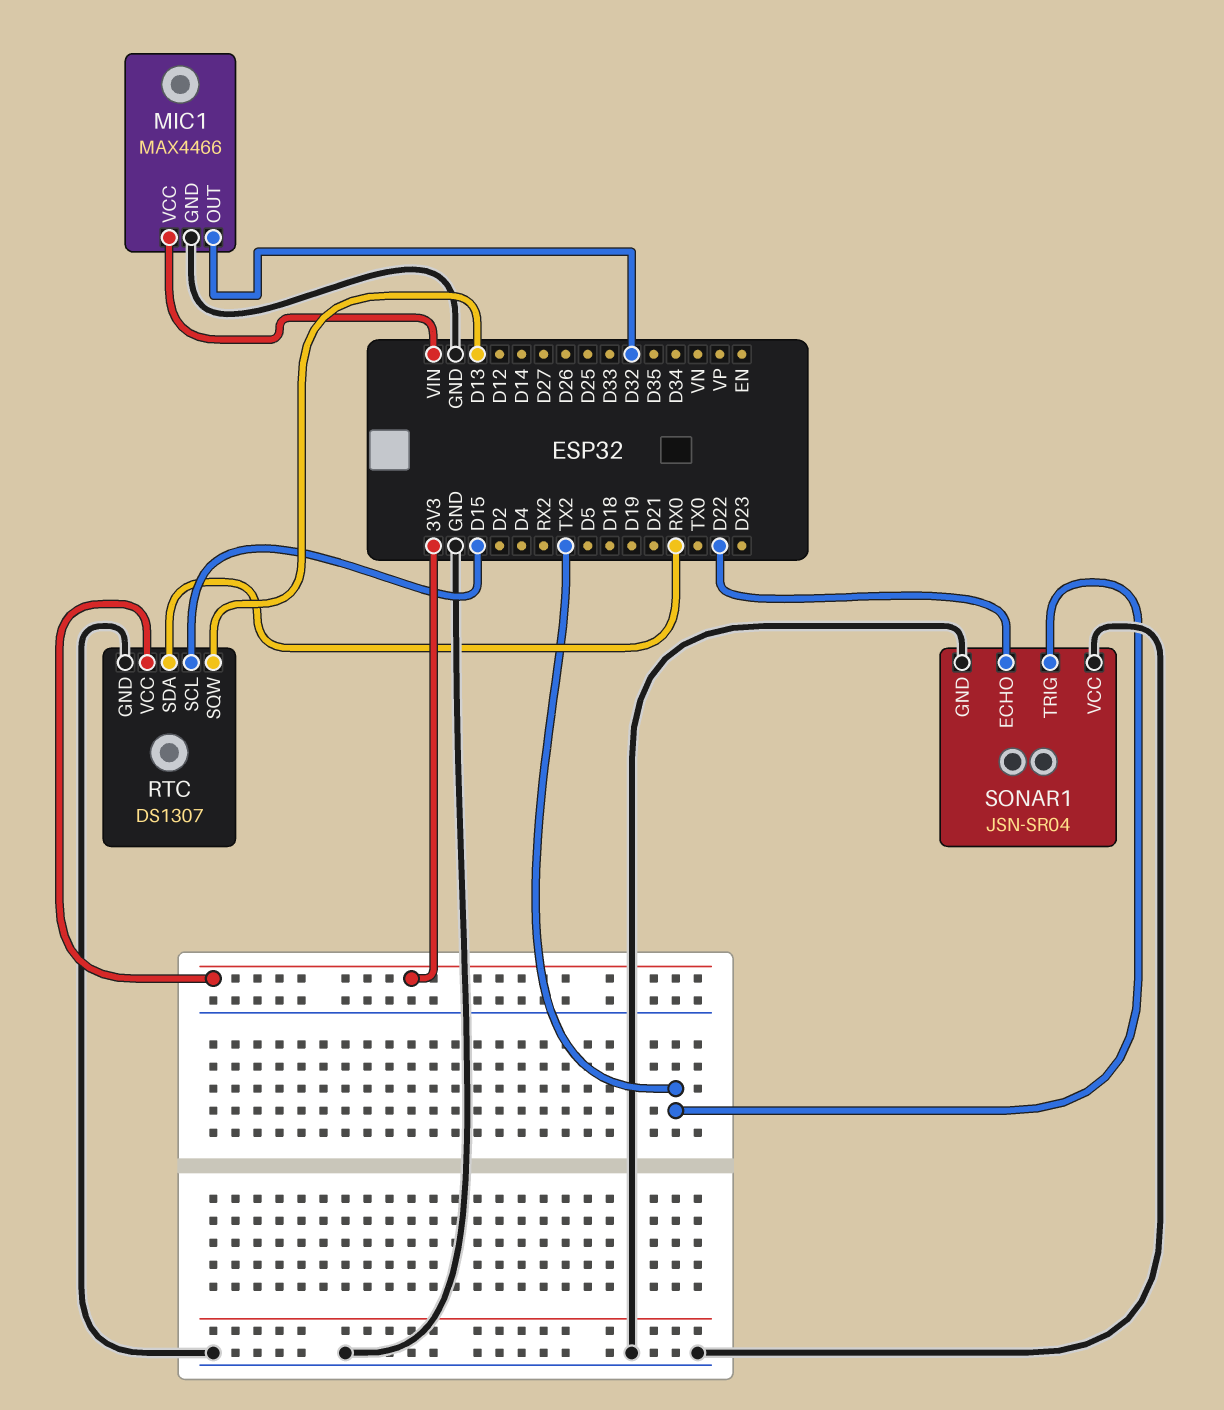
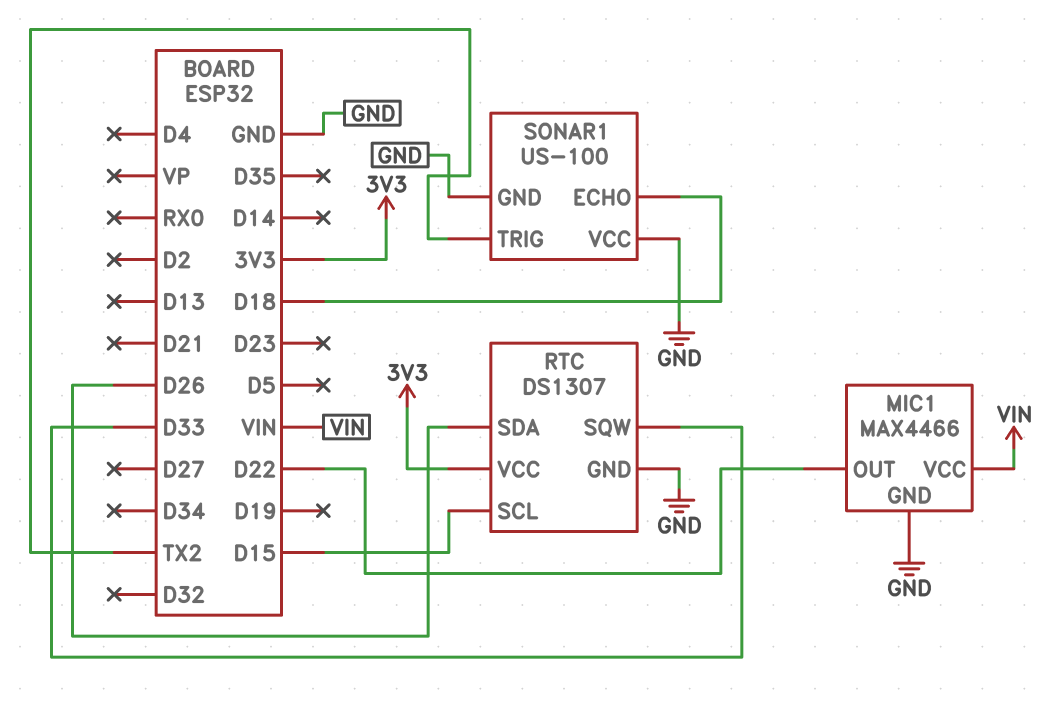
MIC1 pin OUT: D32 -> D22
RTC pin SDA: RX0 -> D26
RTC pin SQW: D13 -> D33
SONAR1: JSN-SR04 -> US-100
SONAR1 pin ECHO: D22 -> D18

